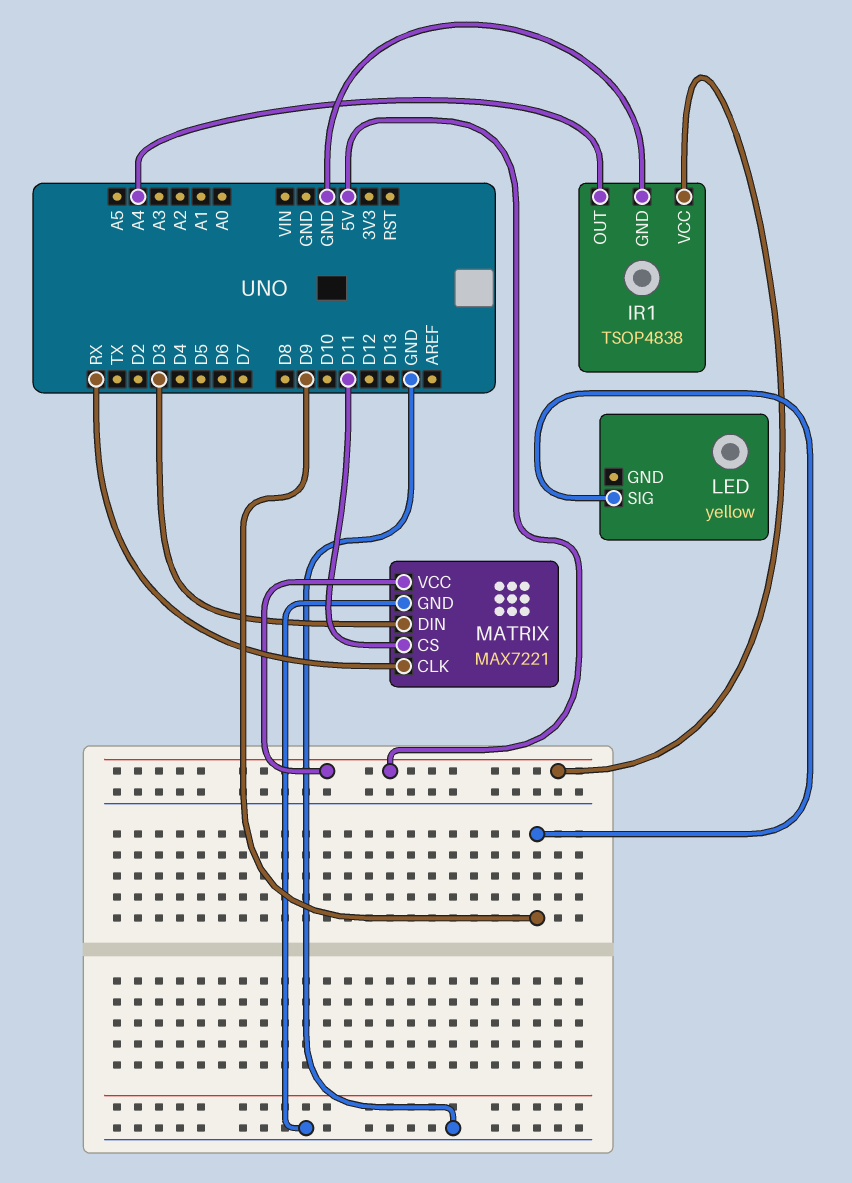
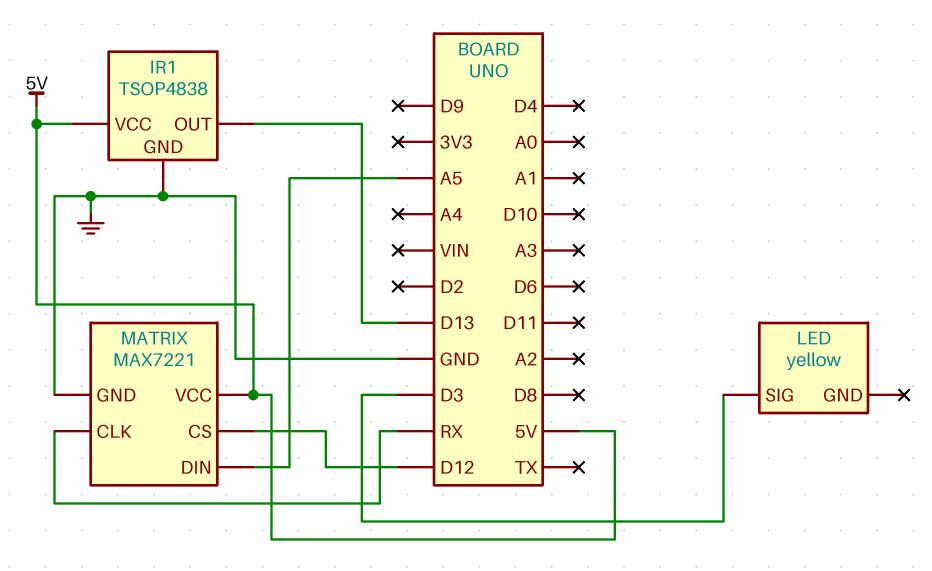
IR1 pin OUT: A4 -> D13
LED pin SIG: D9 -> D3
MATRIX pin CS: D11 -> D12
MATRIX pin DIN: D3 -> A5

